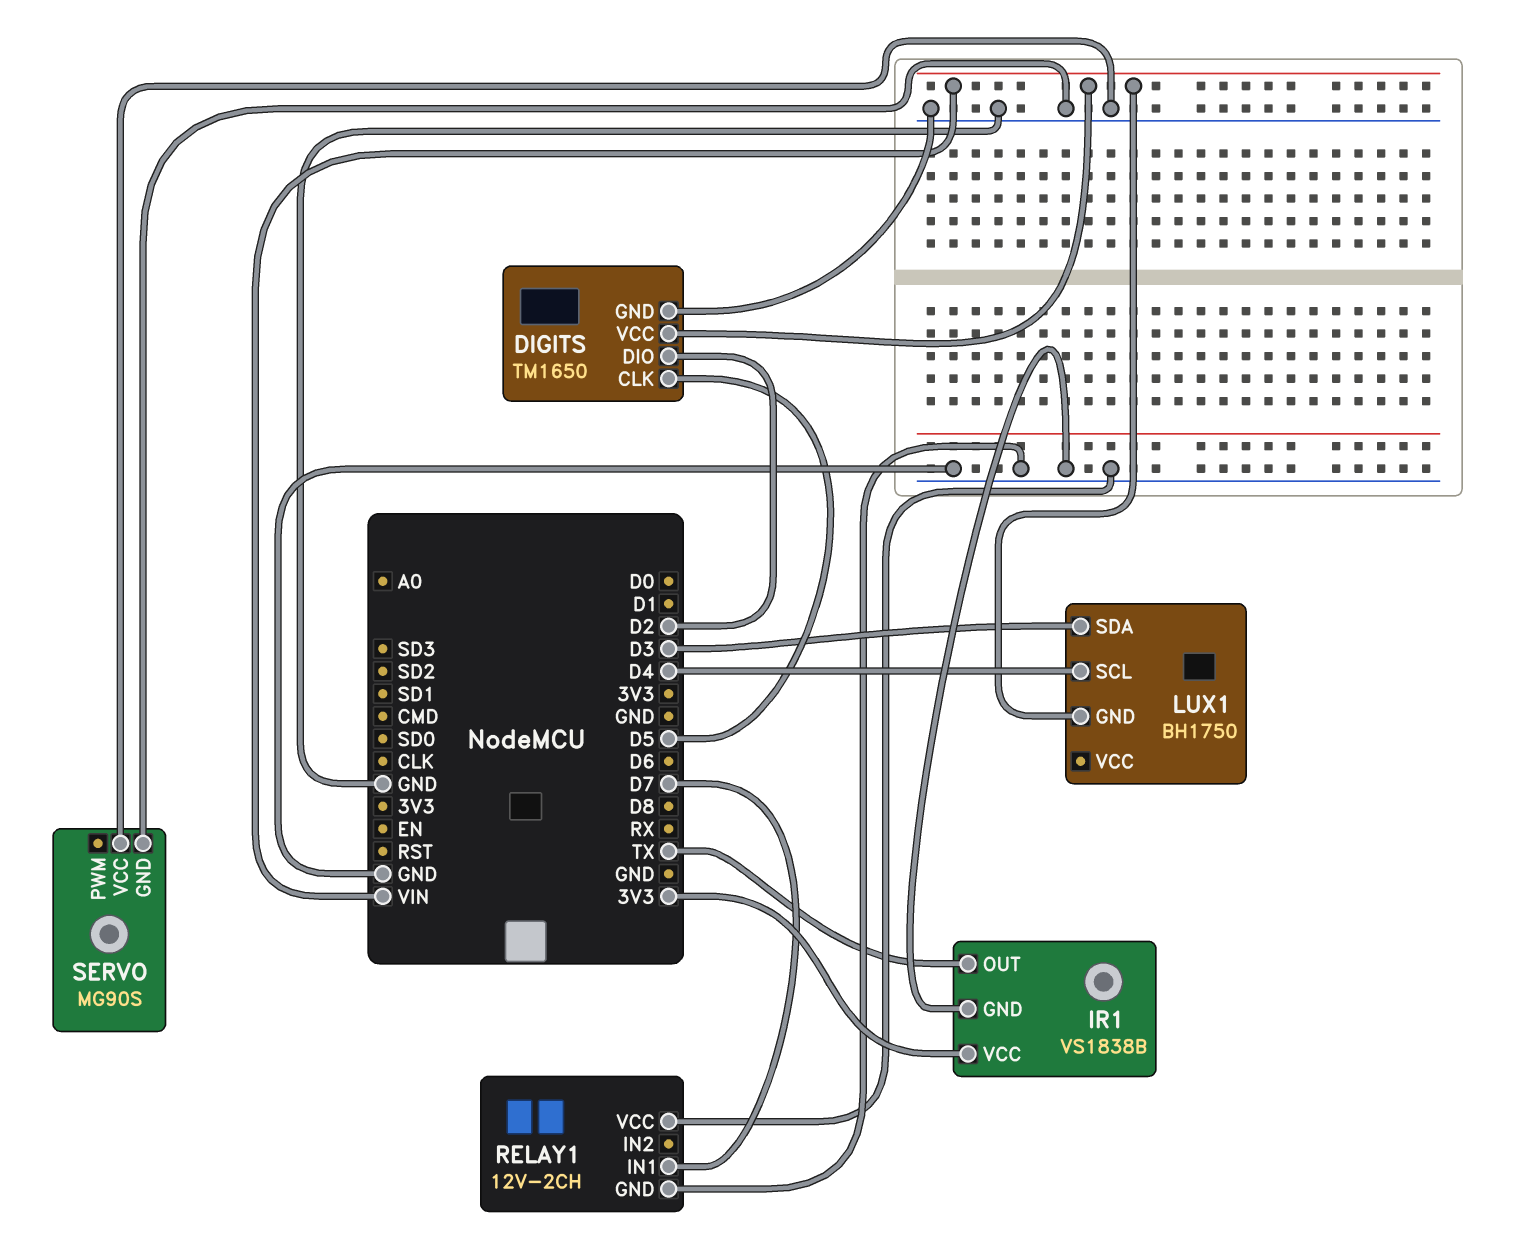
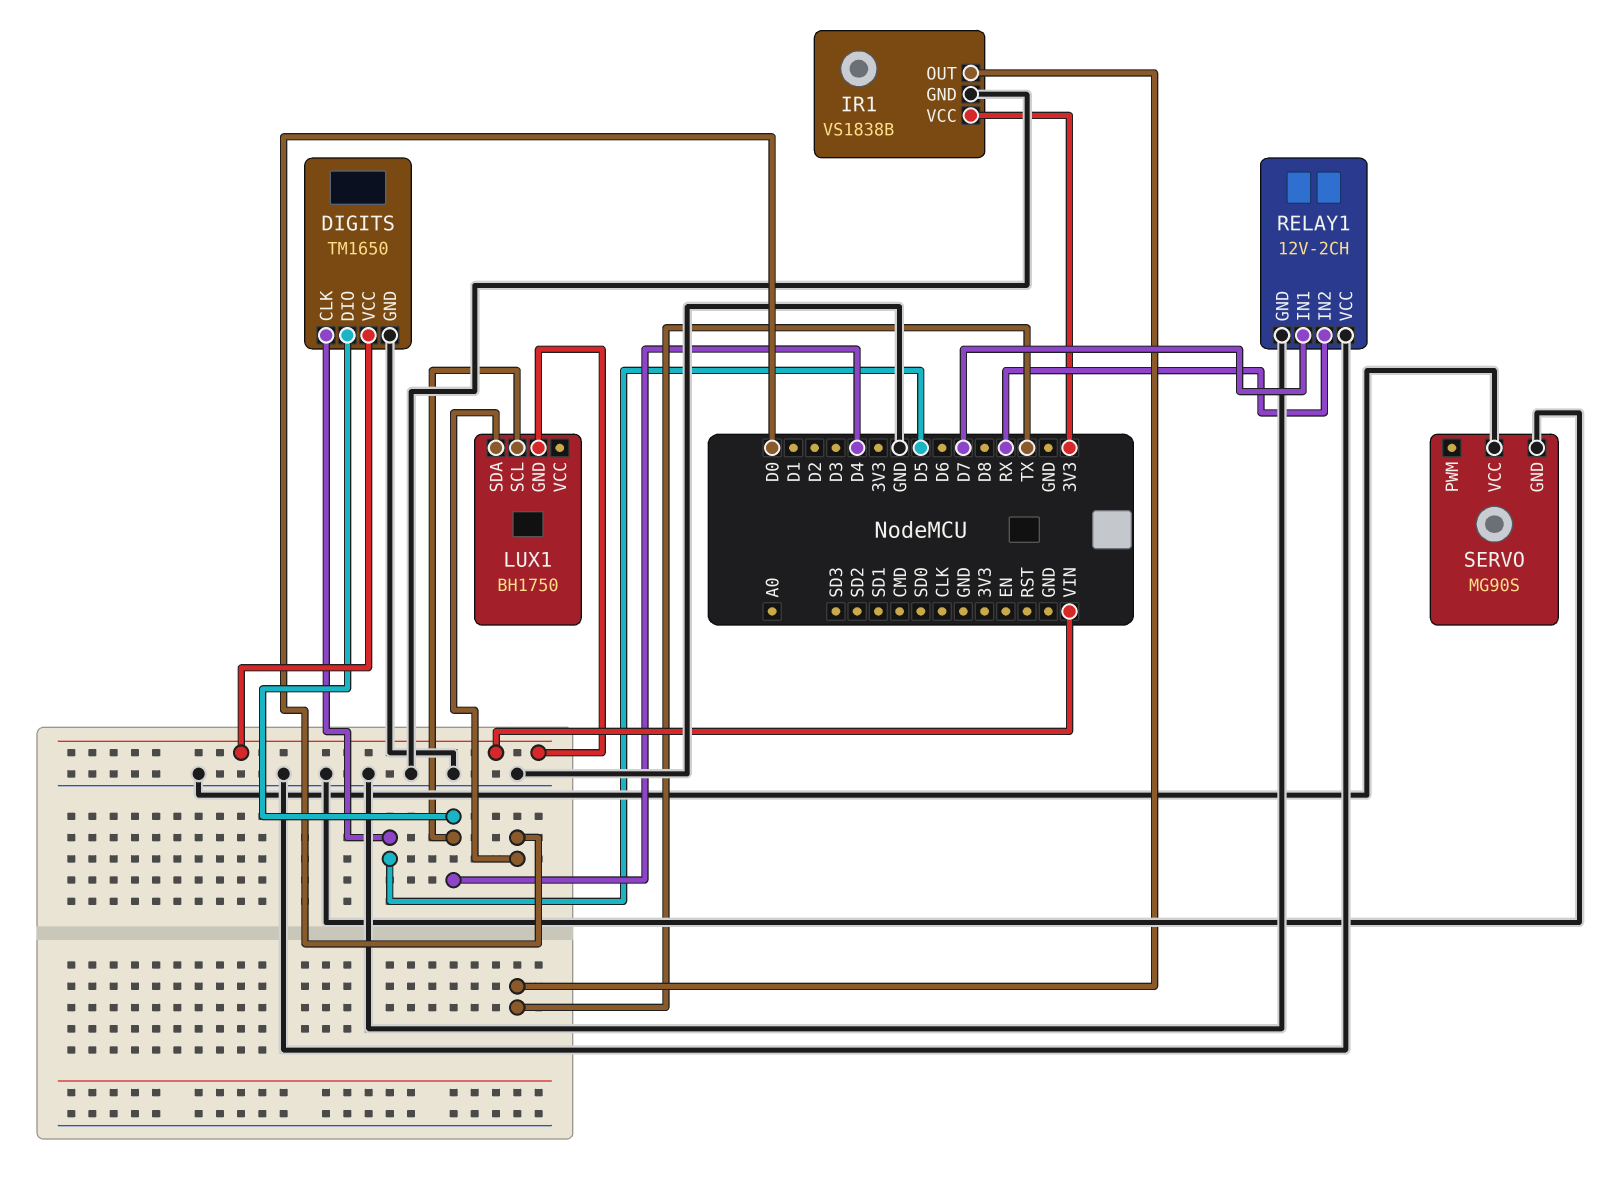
DIGITS pin DIO: D2 -> D4
LUX1 pin SDA: D3 -> D0
RELAY1 pin IN2: none -> RX

